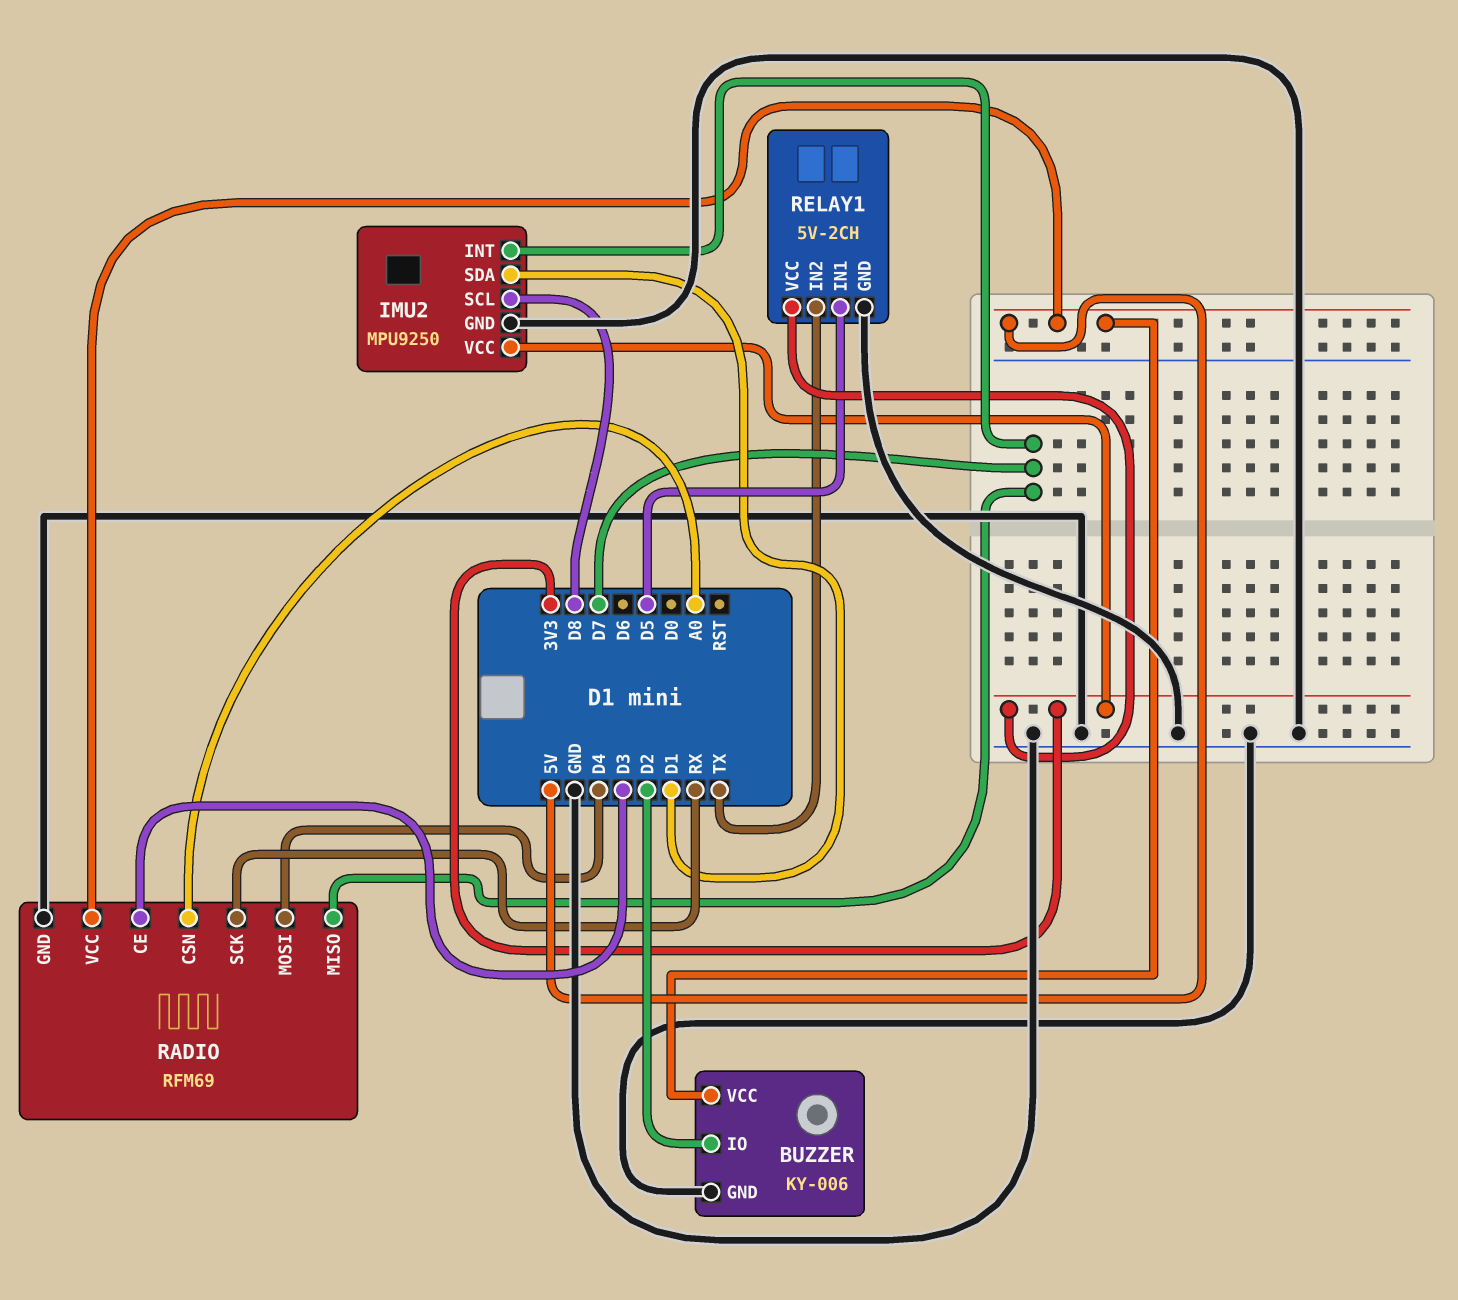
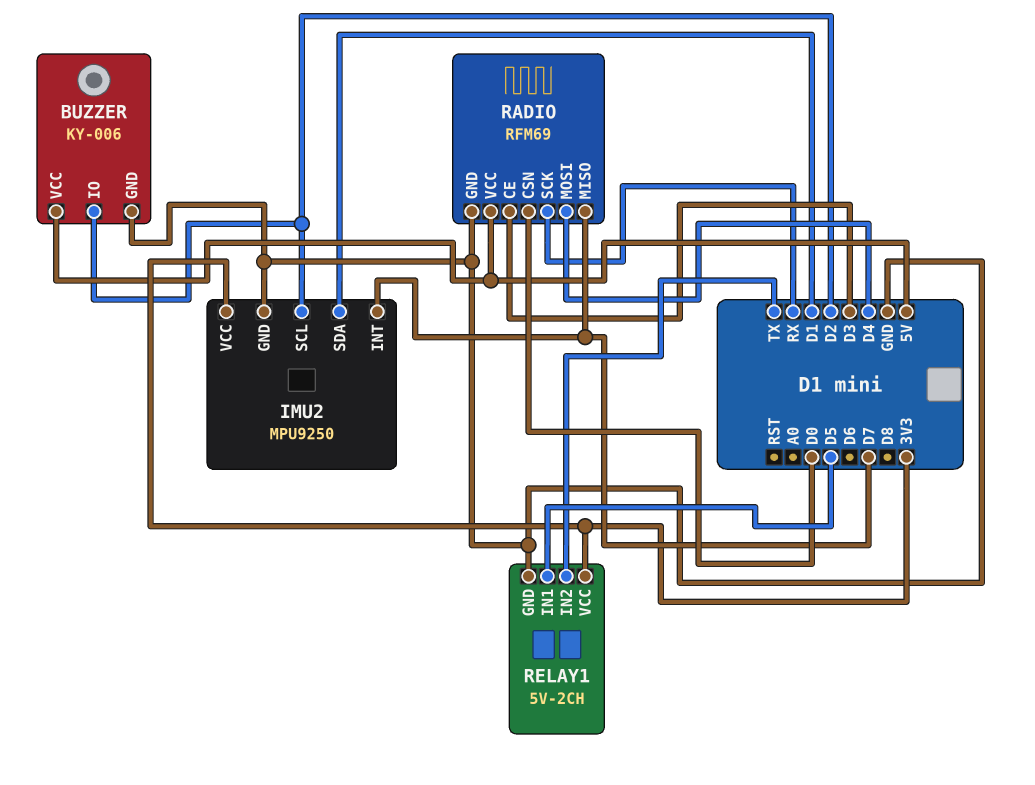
IMU2 pin SCL: D8 -> D2
RADIO pin CSN: A0 -> D0

